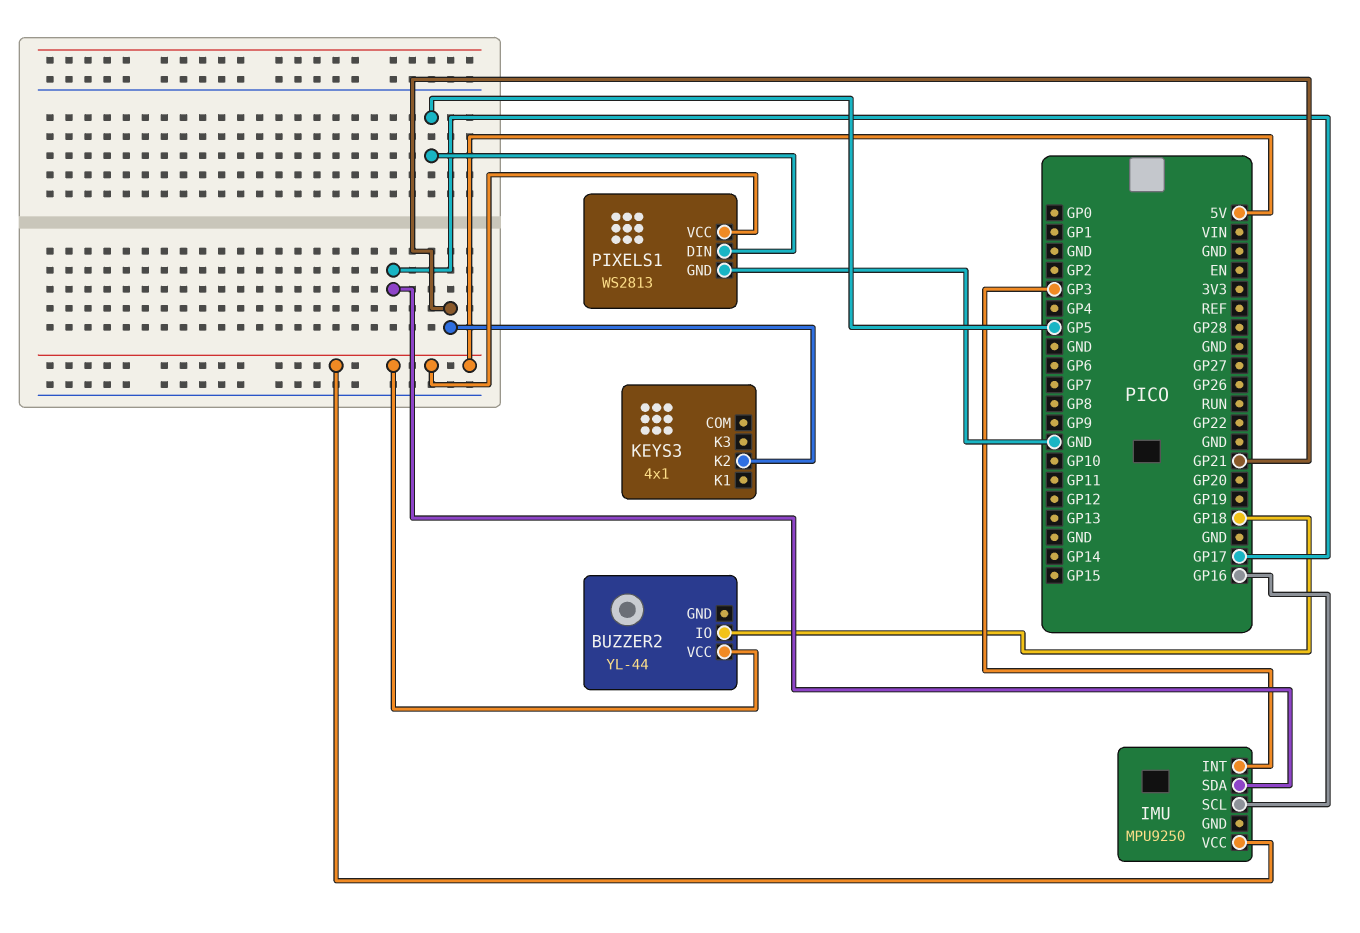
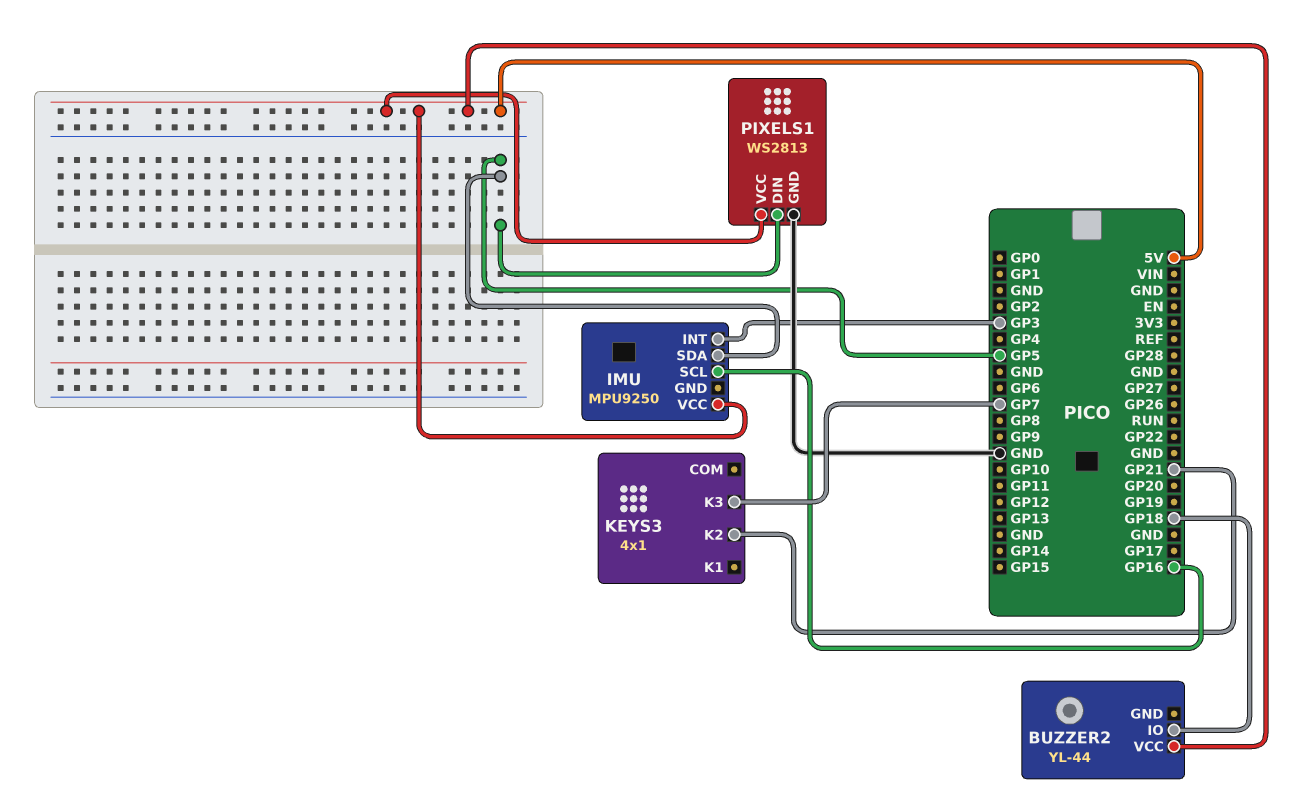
IMU pin SDA: GP17 -> GP5
KEYS3 pin K3: none -> GP7

